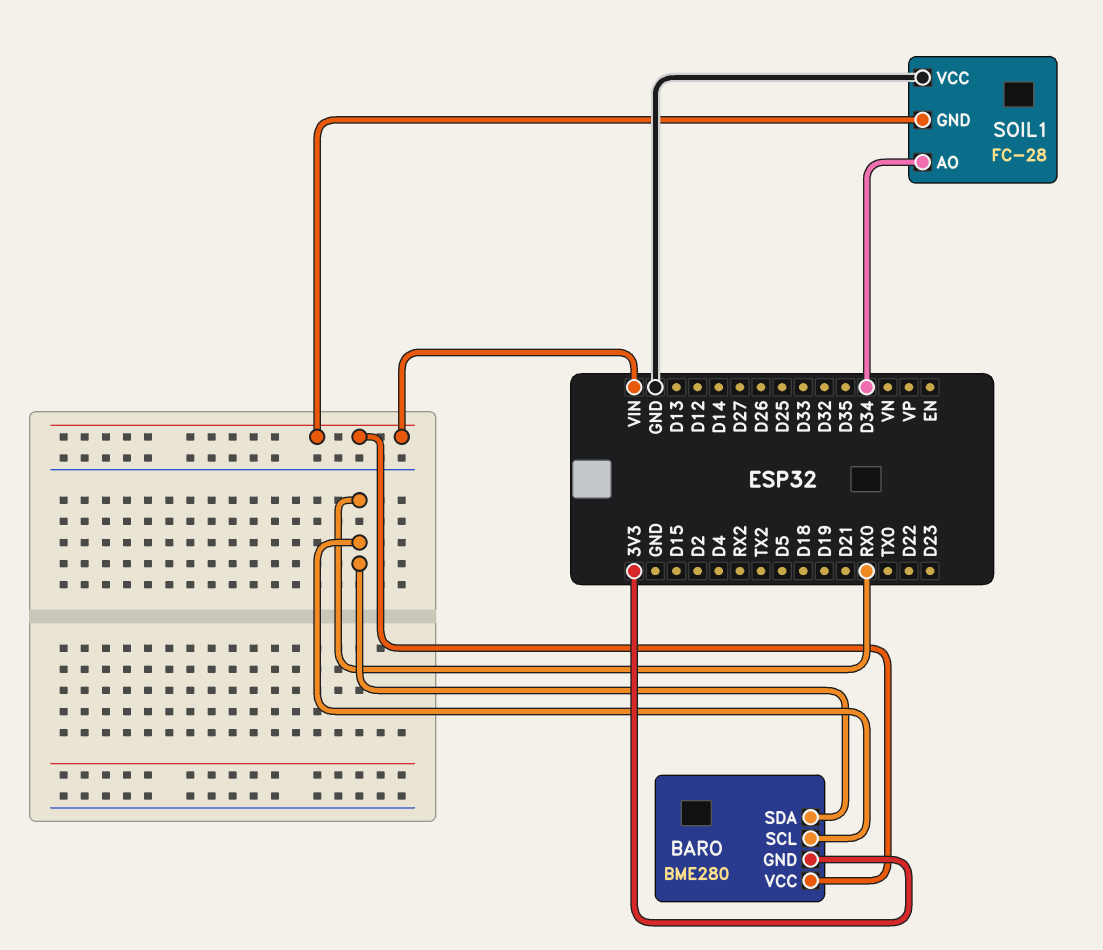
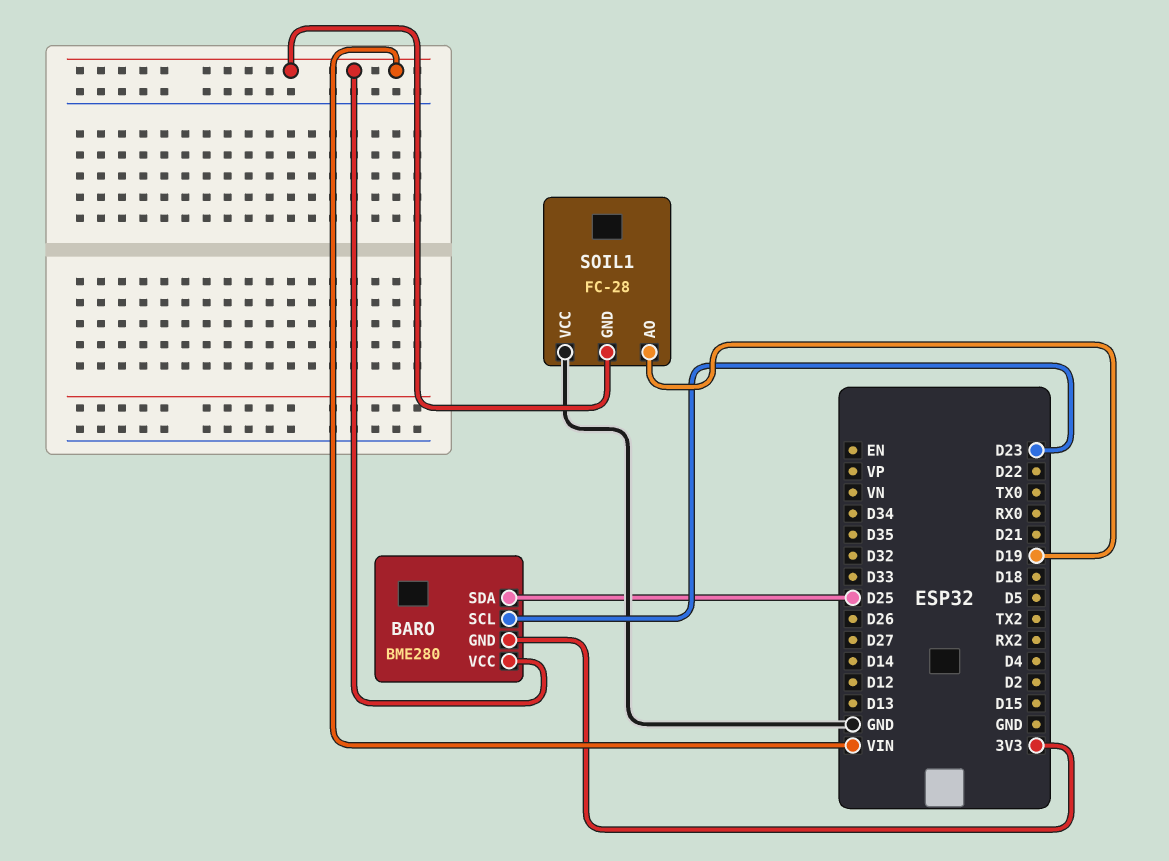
BARO pin SCL: RX0 -> D23
BARO pin SDA: RX0 -> D25
SOIL1 pin AO: D34 -> D19

